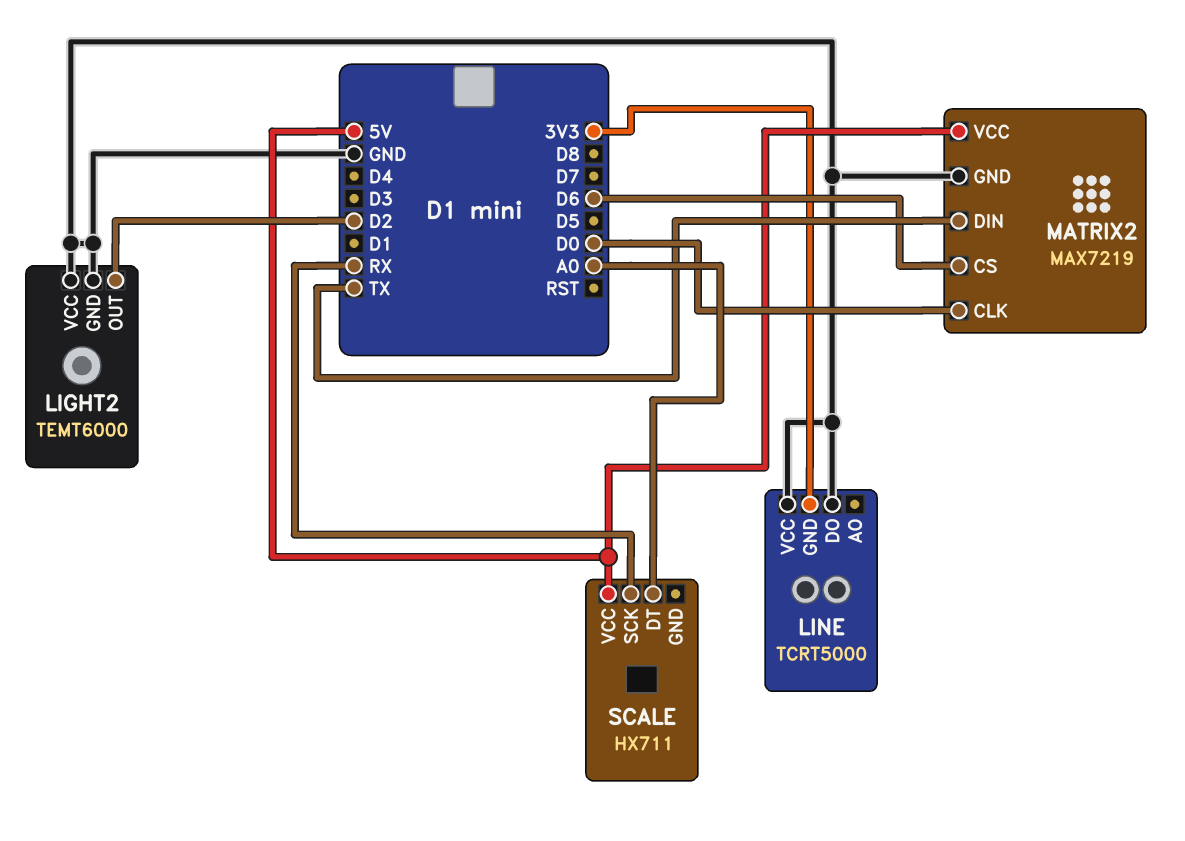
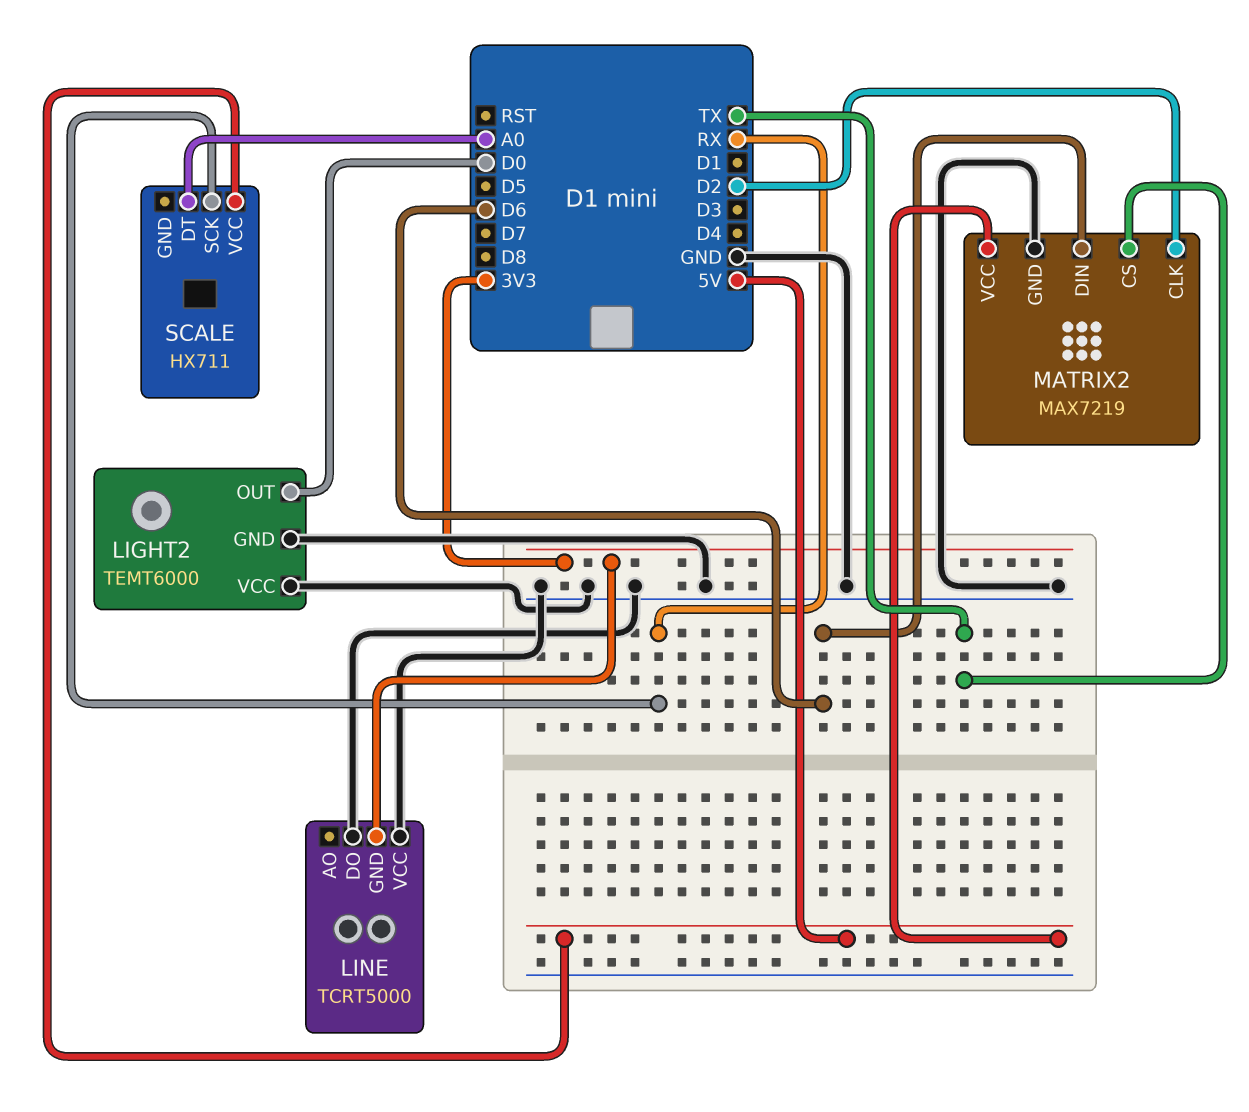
LIGHT2 pin OUT: D2 -> D0
MATRIX2 pin CLK: D0 -> D2
MATRIX2 pin CS: D6 -> TX
MATRIX2 pin DIN: TX -> D6

